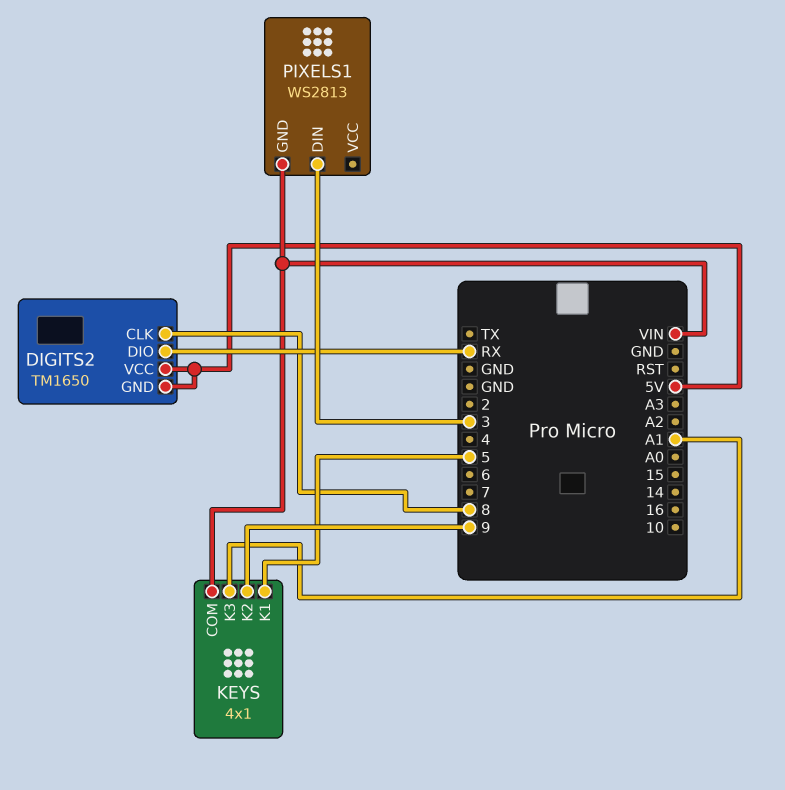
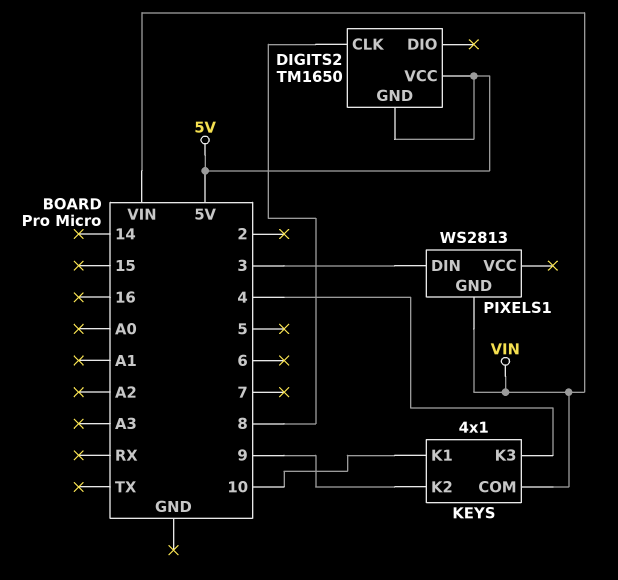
DIGITS2 pin DIO: RX -> none
KEYS pin K1: 5 -> 10
KEYS pin K3: A1 -> 4

